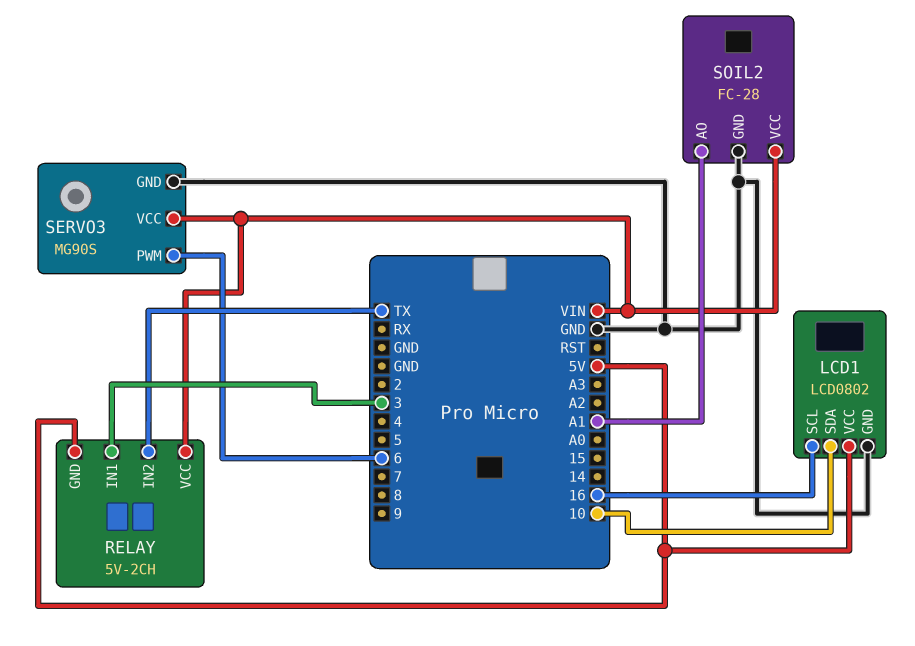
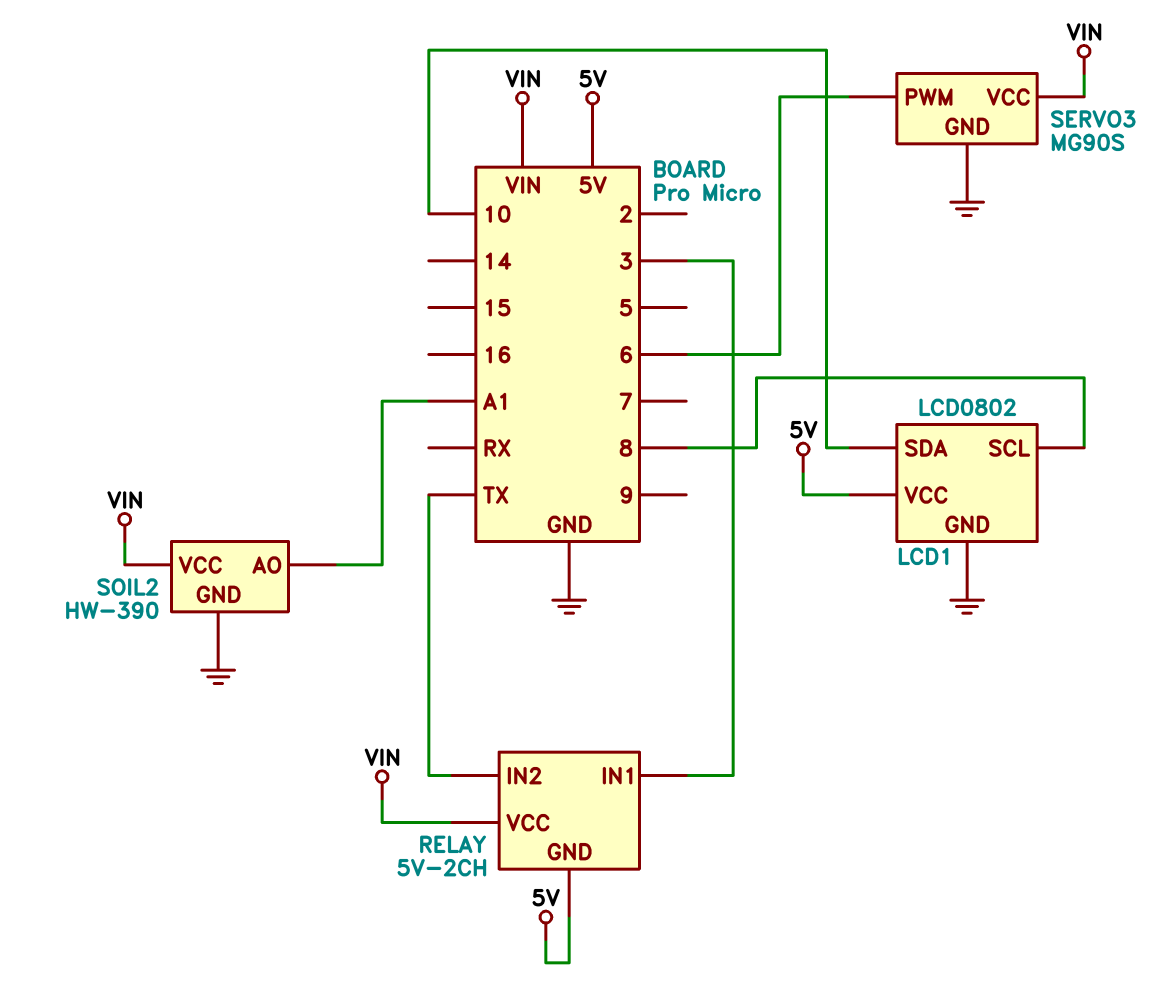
LCD1 pin SCL: 16 -> 8
SOIL2: FC-28 -> HW-390

